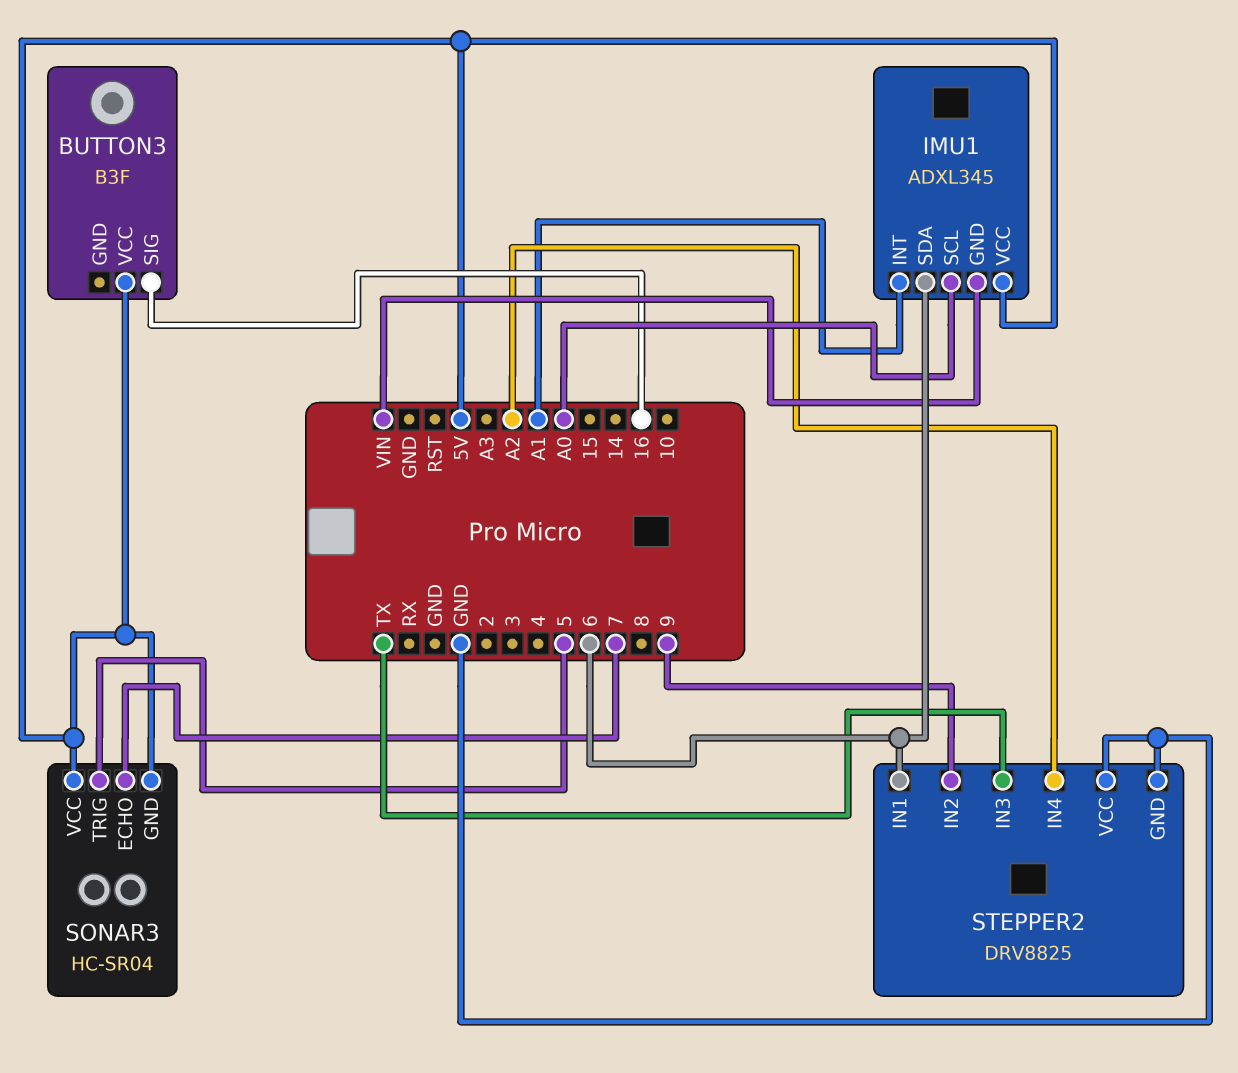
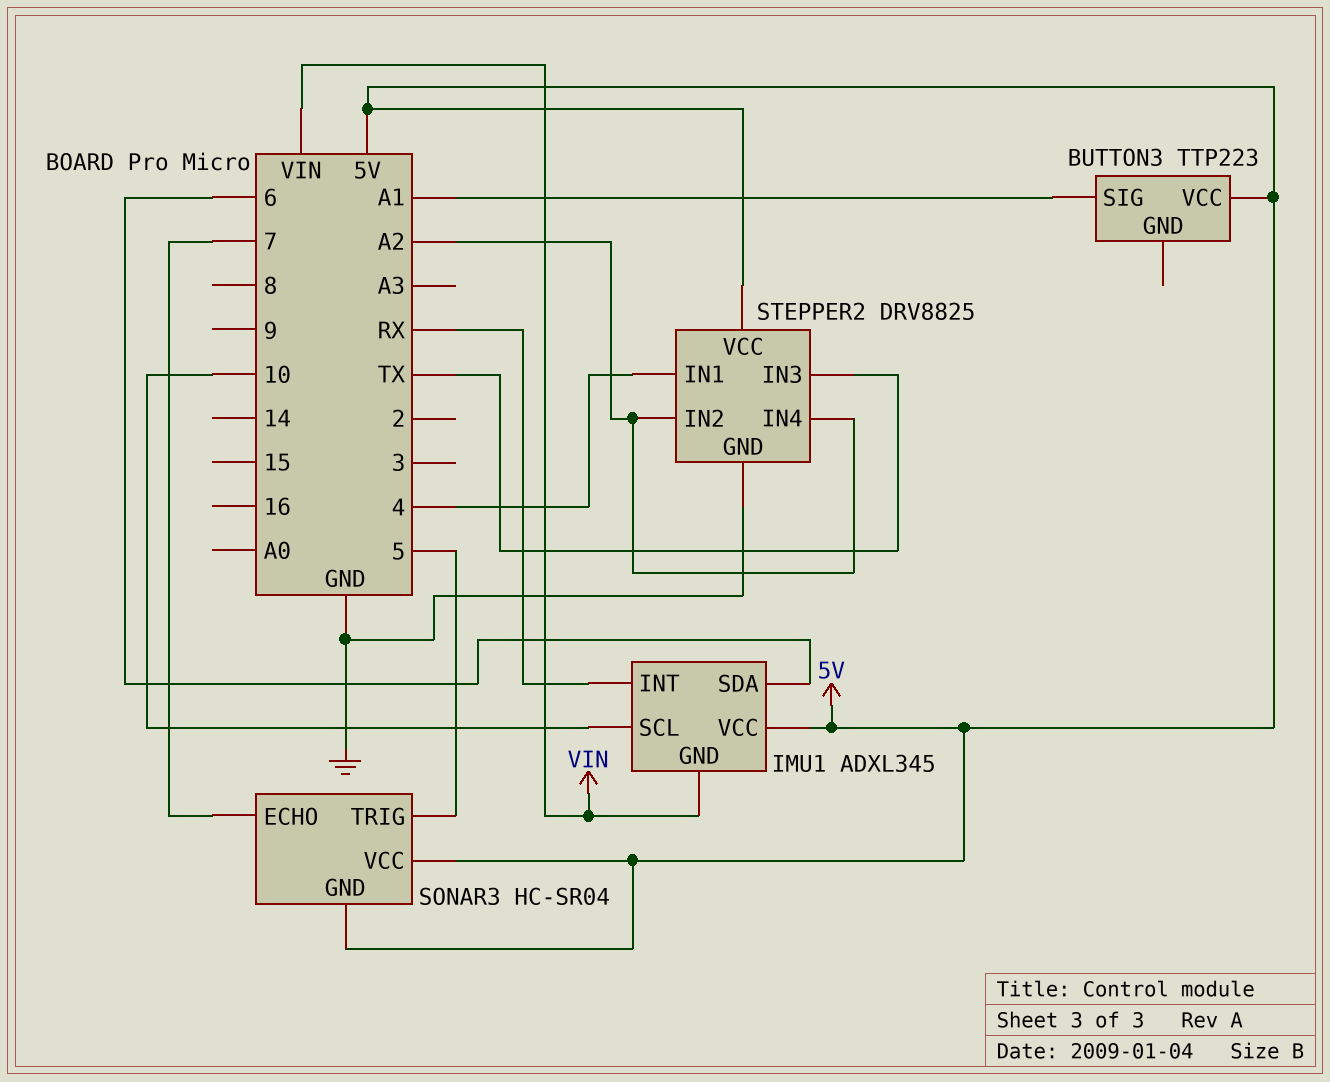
BUTTON3: B3F -> TTP223
BUTTON3 pin SIG: 16 -> A1
IMU1 pin INT: A1 -> RX
IMU1 pin SCL: A0 -> 10
STEPPER2 pin IN1: 6 -> 4
STEPPER2 pin IN2: 9 -> A2
STEPPER2 pin VCC: GND -> 5V

